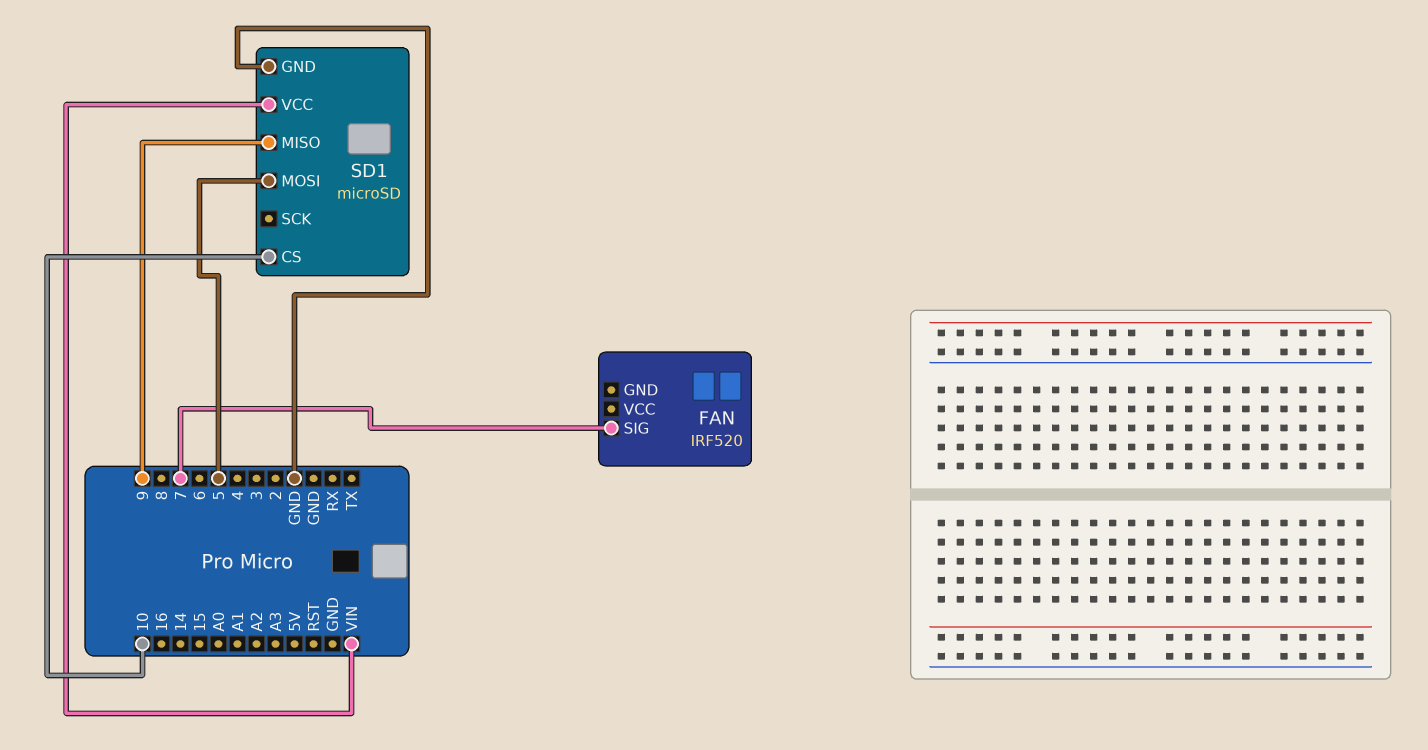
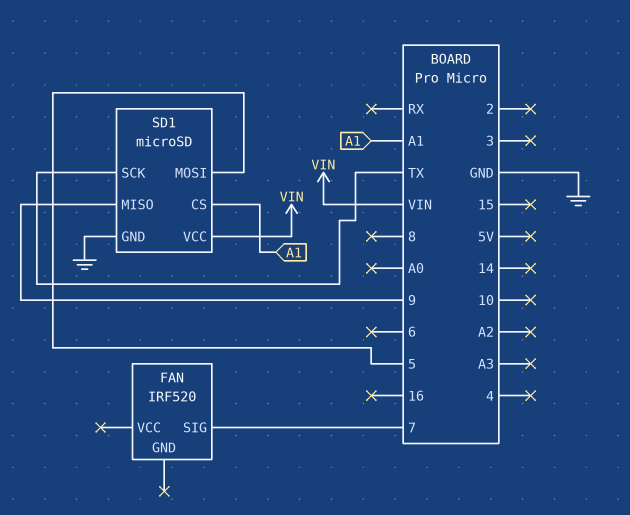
SD1 pin CS: 10 -> A1
SD1 pin SCK: none -> TX

